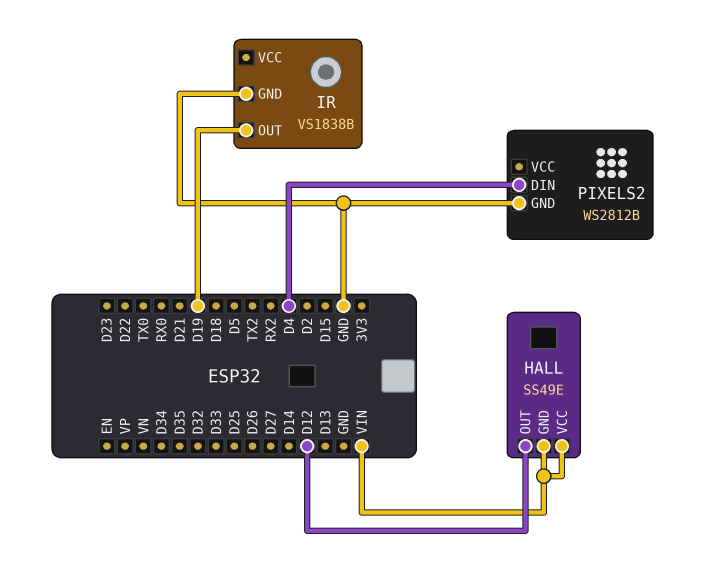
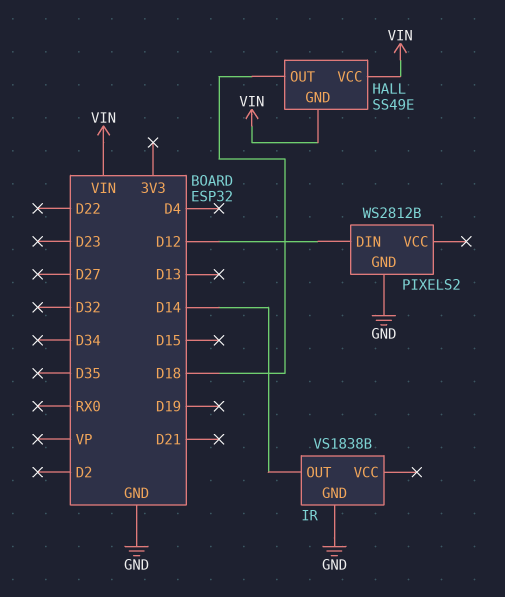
HALL pin OUT: D12 -> D18
IR pin OUT: D19 -> D14
PIXELS2 pin DIN: D4 -> D12

